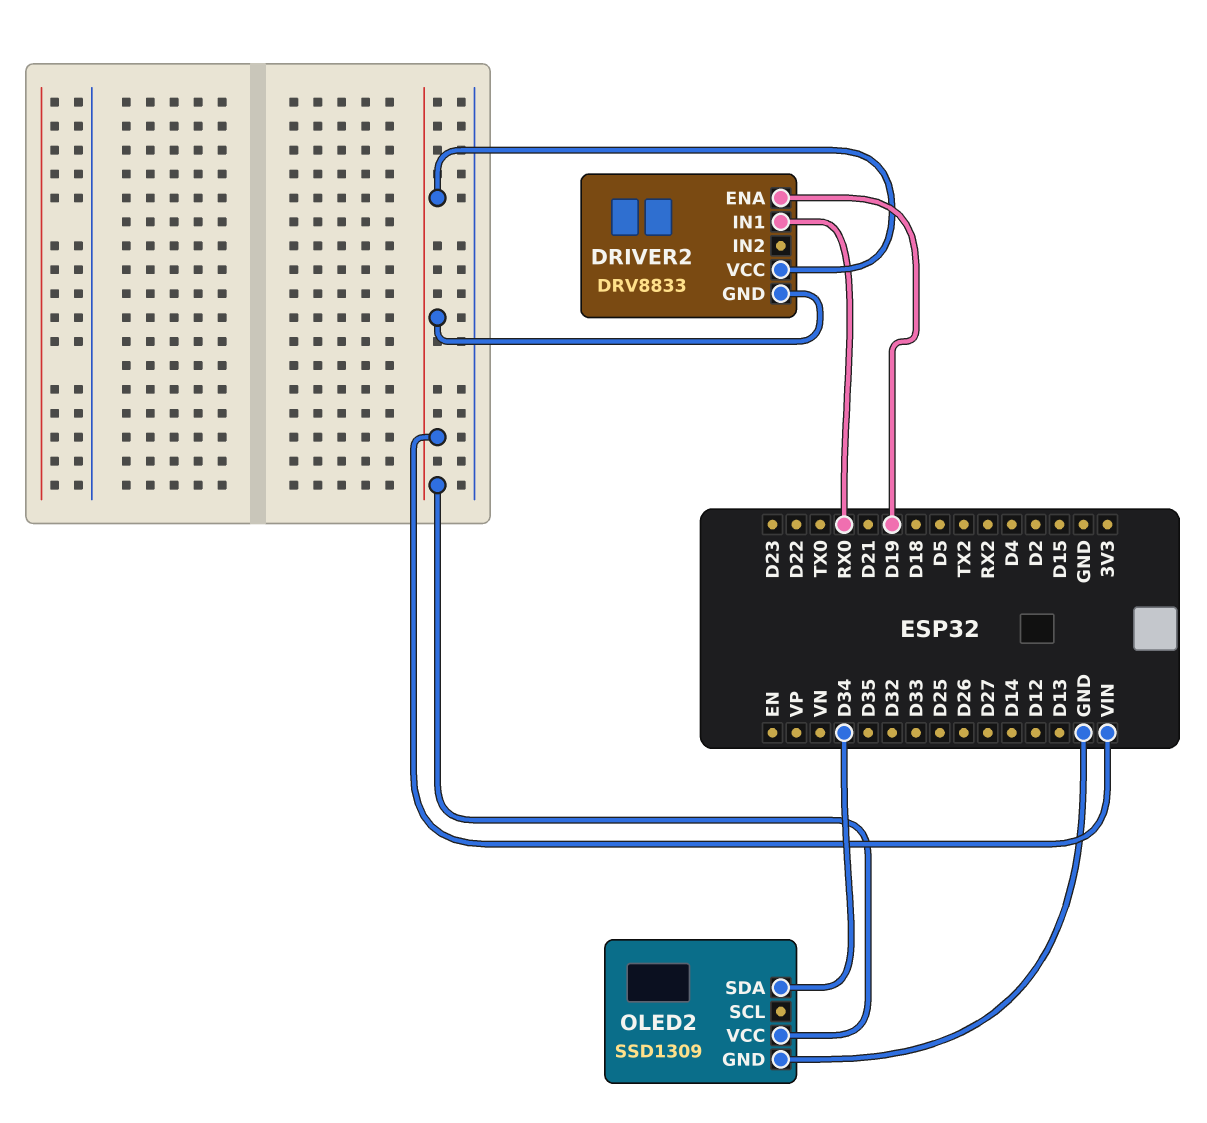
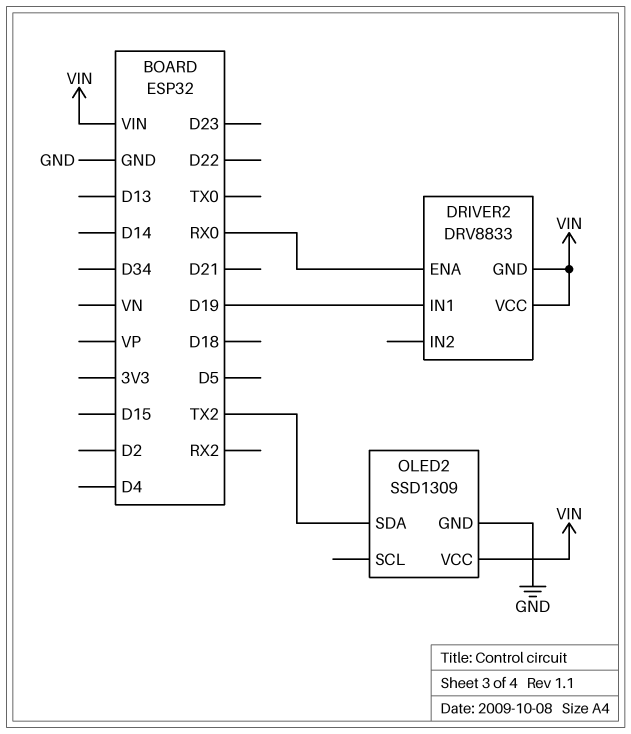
DRIVER2 pin ENA: D19 -> RX0
DRIVER2 pin IN1: RX0 -> D19
OLED2 pin SDA: D34 -> TX2

